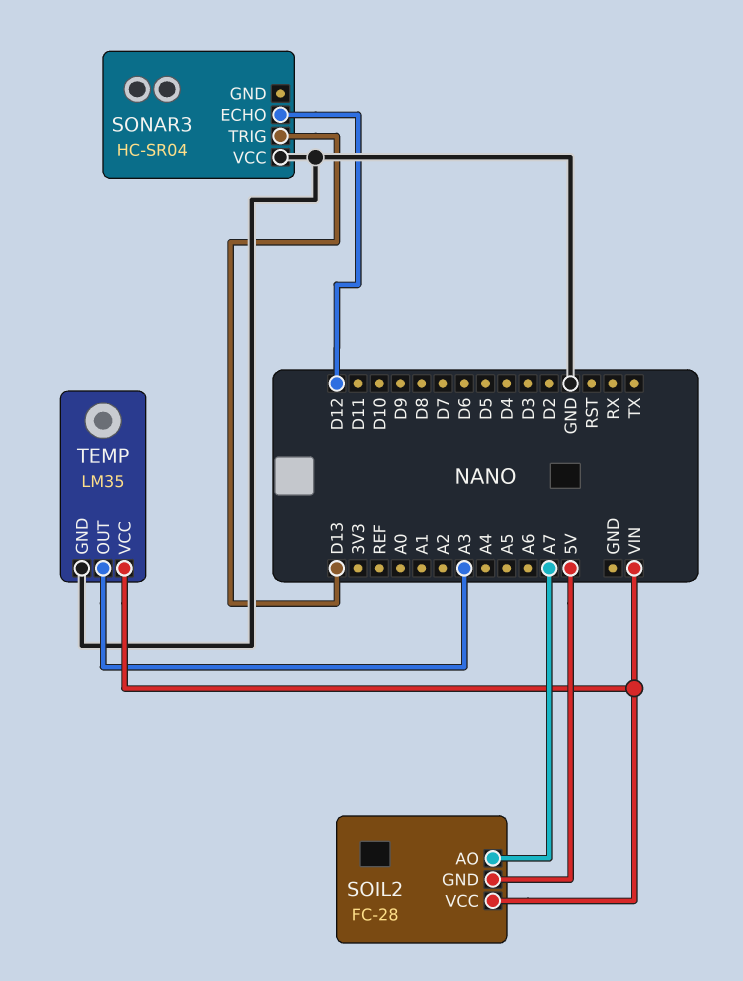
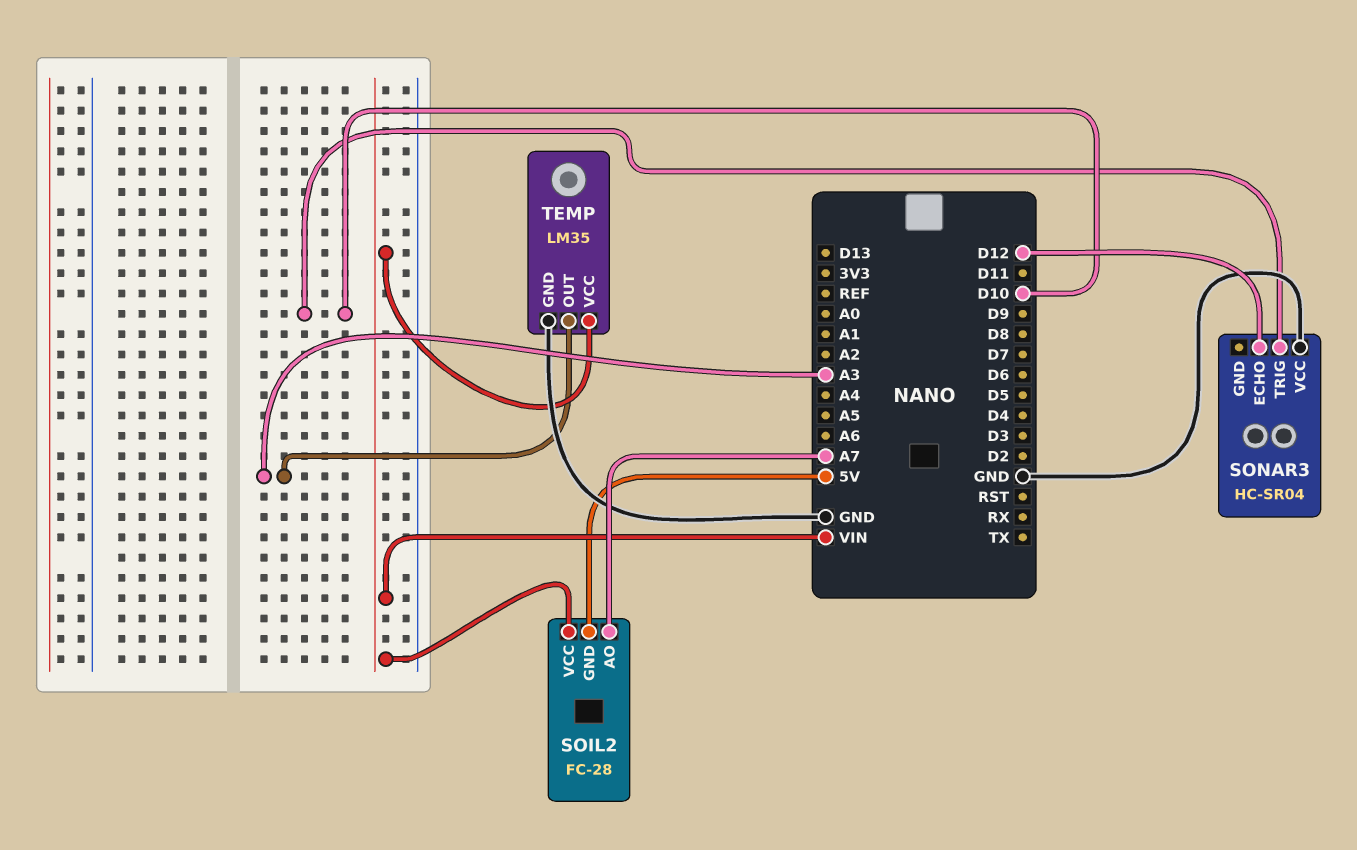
SONAR3 pin TRIG: D13 -> D10

